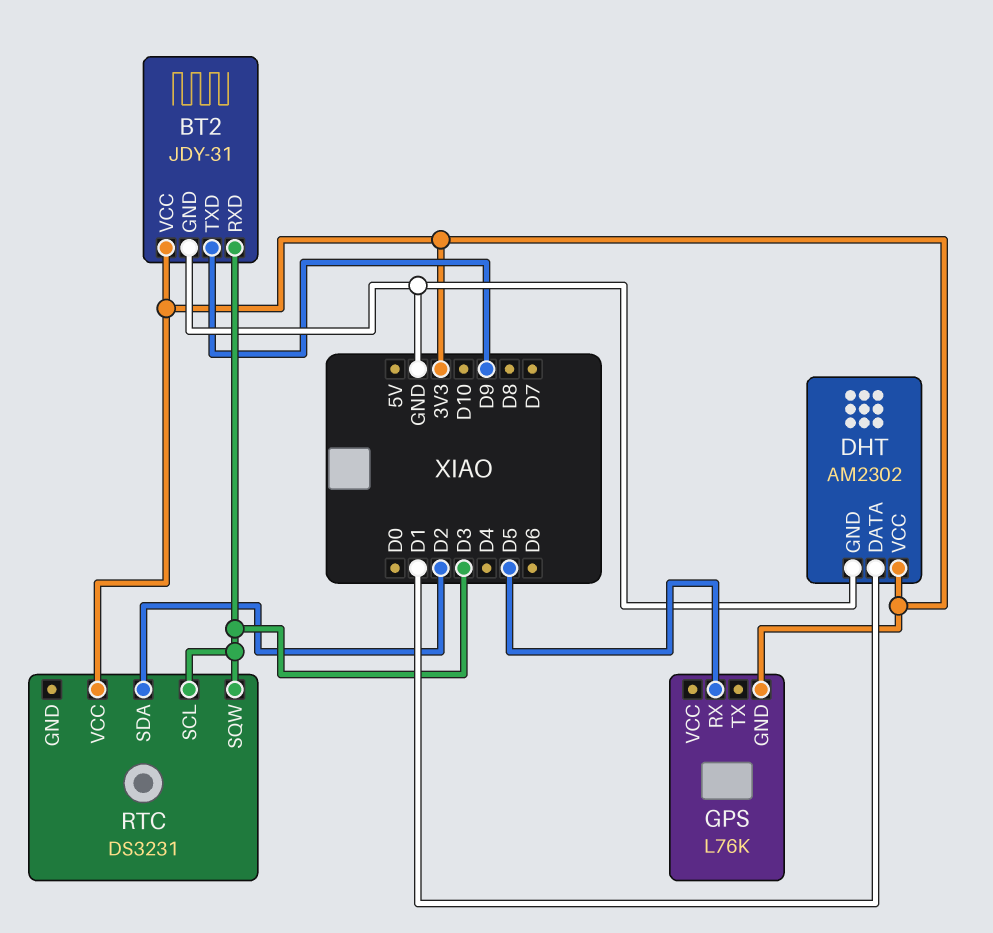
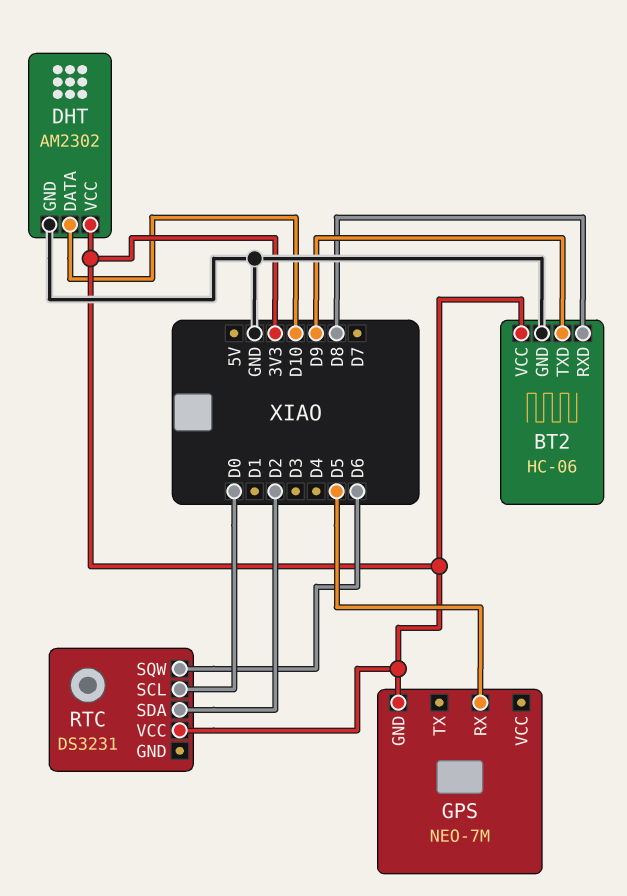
BT2: JDY-31 -> HC-06
BT2 pin RXD: D3 -> D8
DHT pin DATA: D1 -> D10
GPS: L76K -> NEO-7M
RTC pin SCL: D3 -> D0
RTC pin SQW: D3 -> D6

